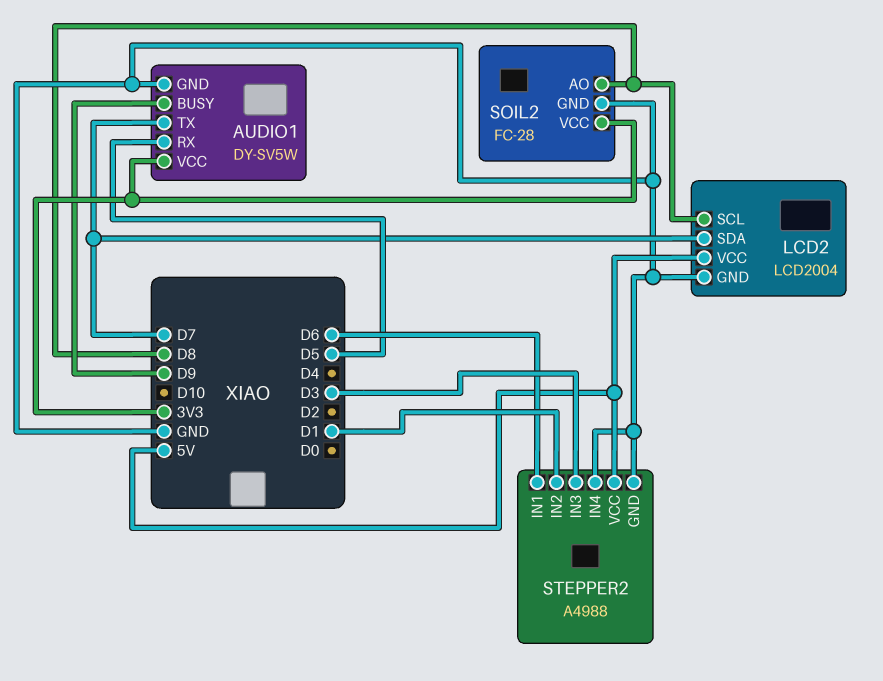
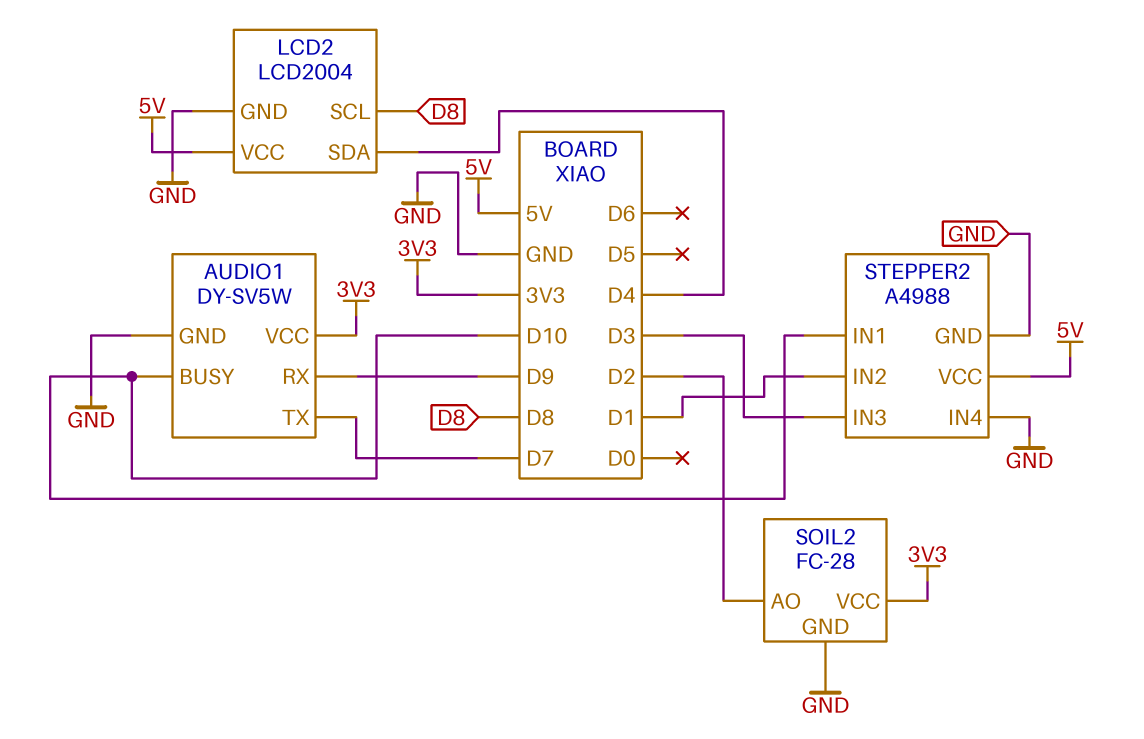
AUDIO1 pin BUSY: D9 -> D10
AUDIO1 pin RX: D5 -> D9
LCD2 pin SDA: D7 -> D4
SOIL2 pin AO: D8 -> D2
STEPPER2 pin IN1: D6 -> D10

